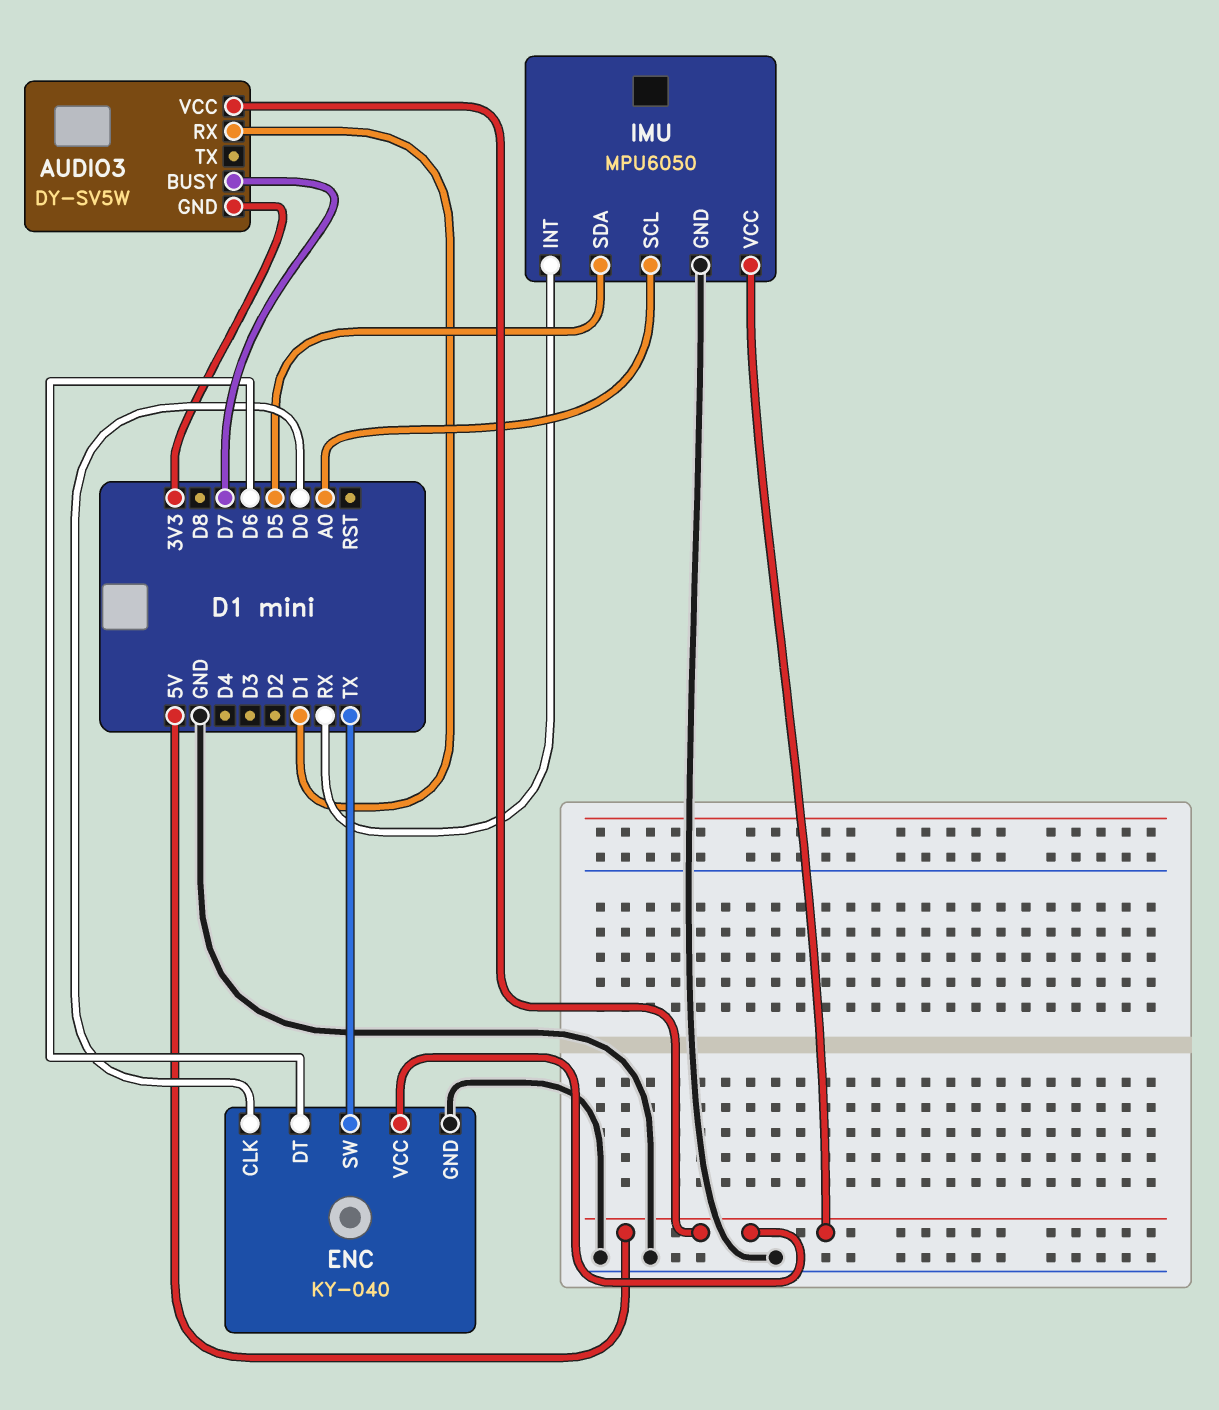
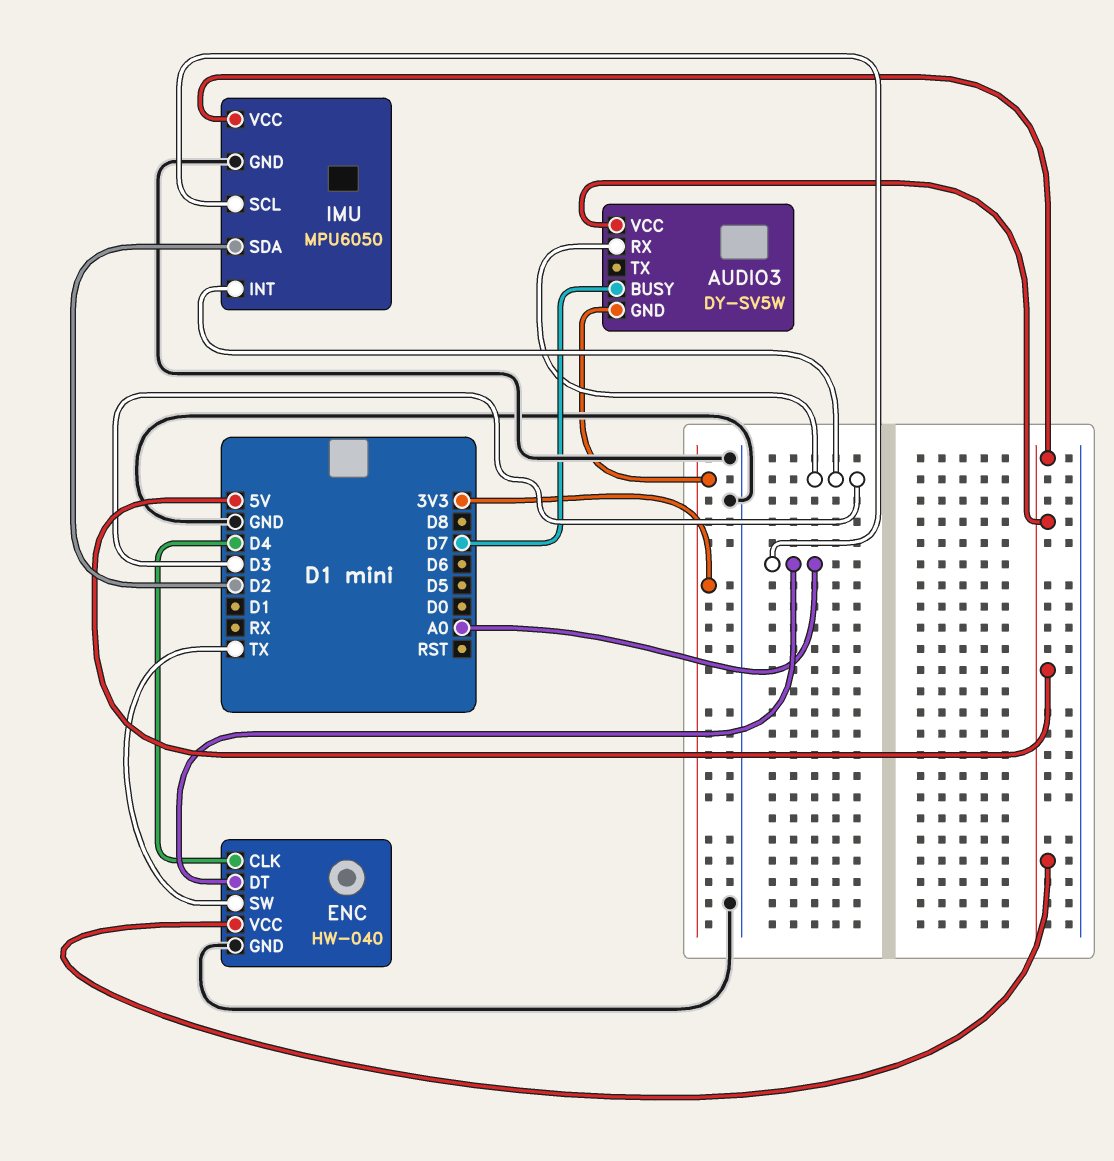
AUDIO3 pin RX: D1 -> D3
ENC: KY-040 -> HW-040
ENC pin CLK: D0 -> D4
ENC pin DT: D6 -> A0
IMU pin INT: RX -> D3
IMU pin SDA: D5 -> D2

